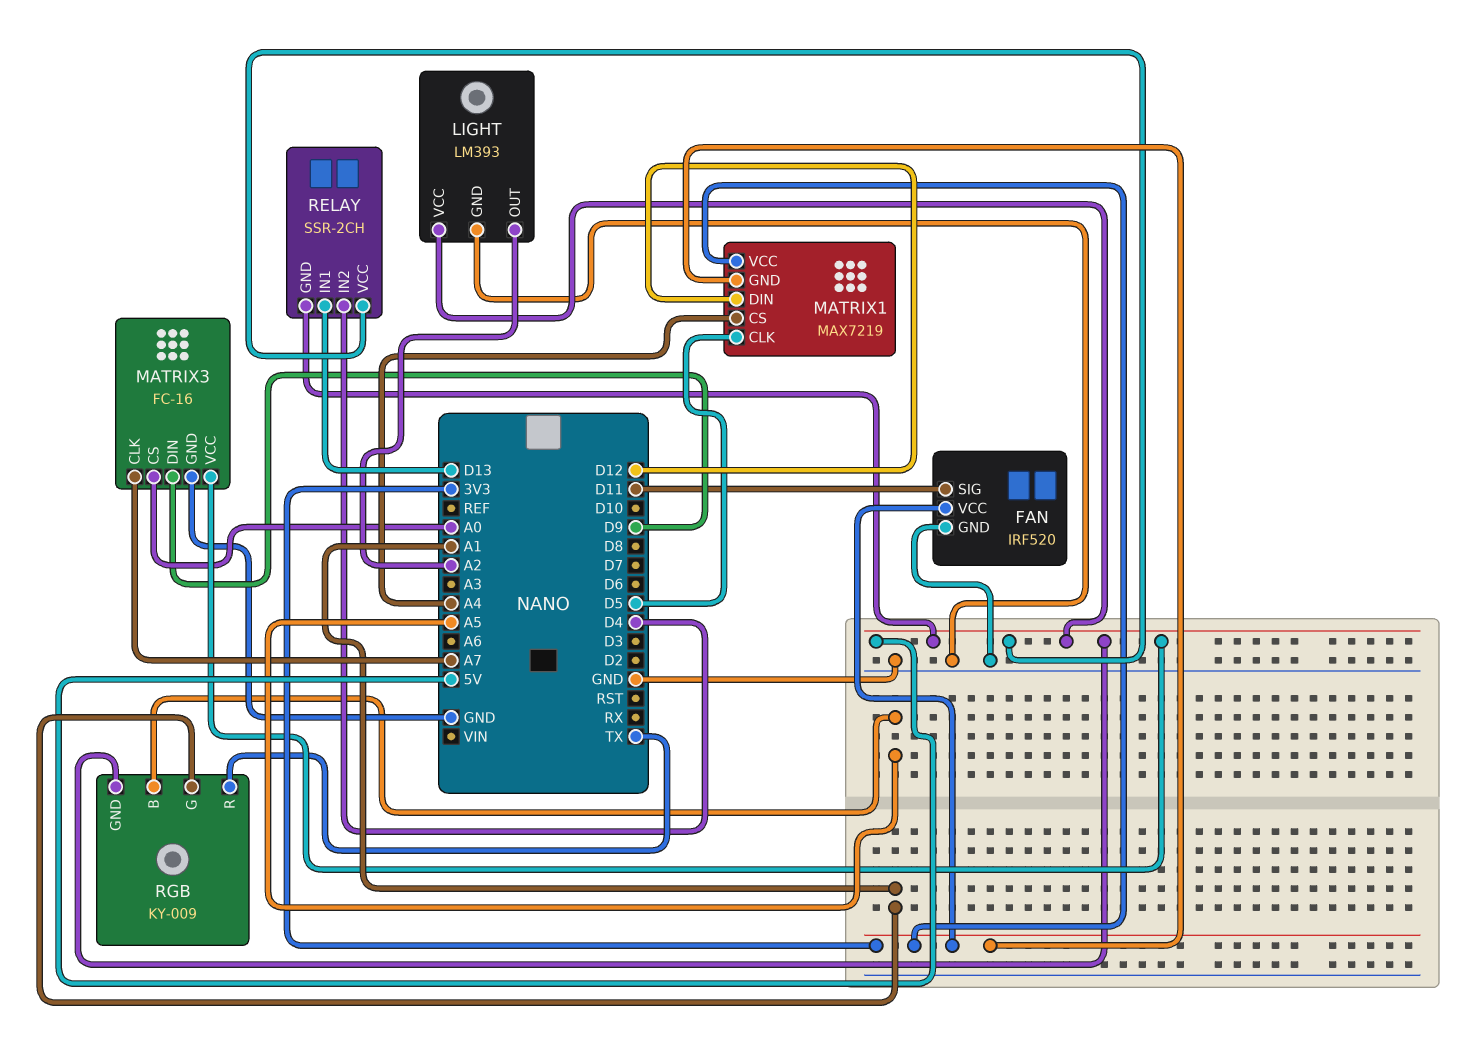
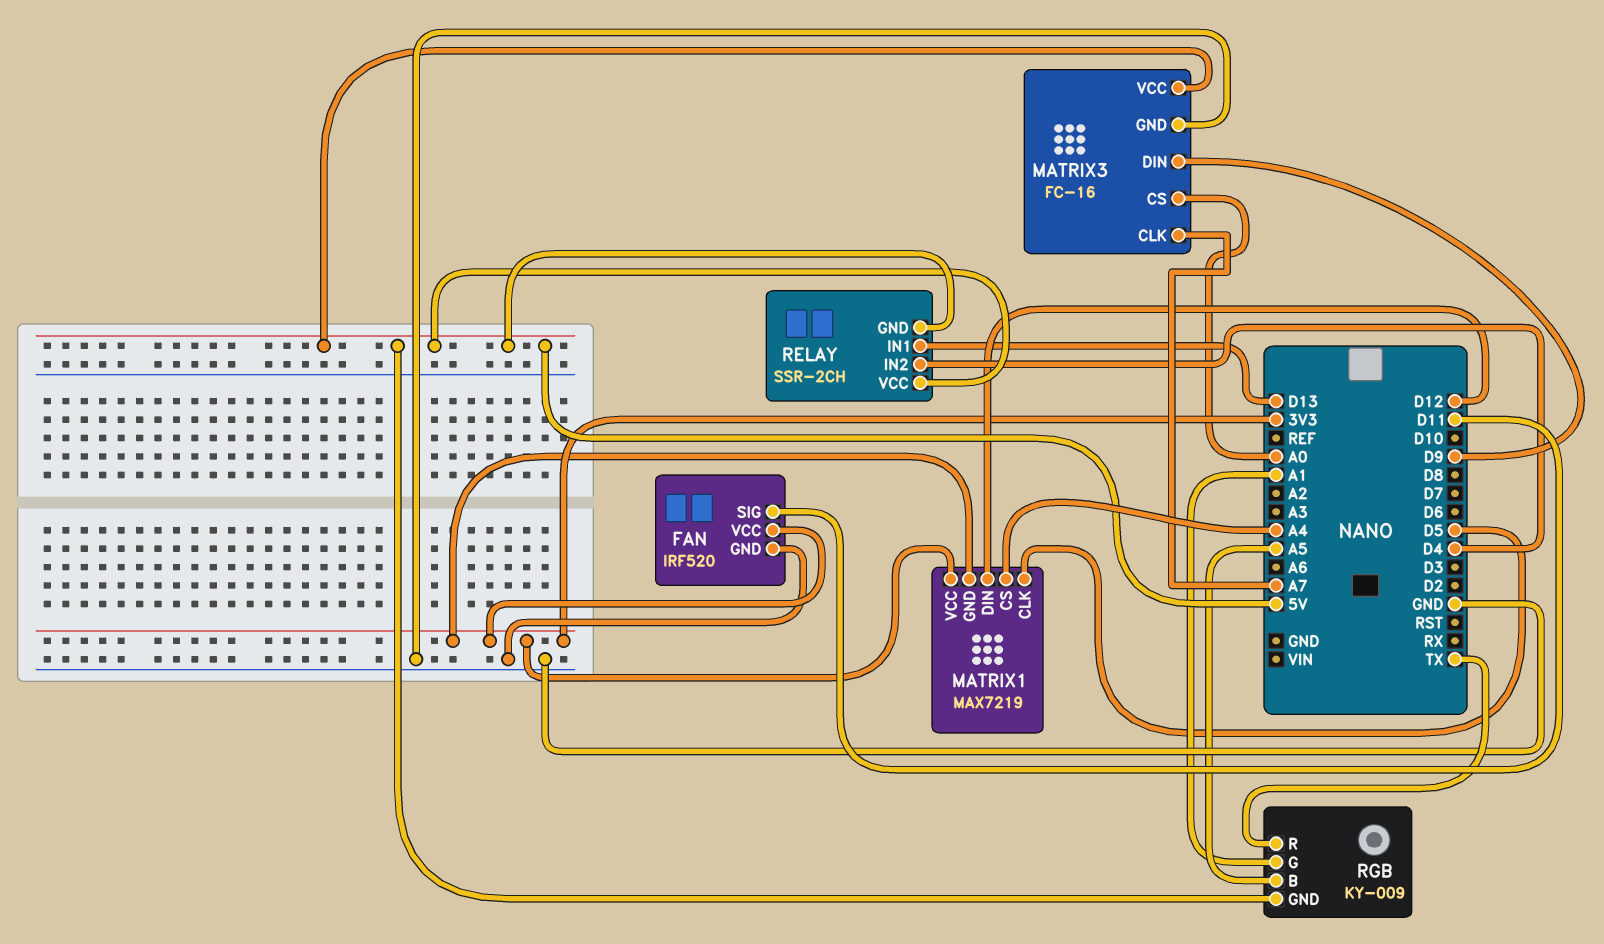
LIGHT: LM393 -> none
LIGHT pin GND: GND -> none
LIGHT pin OUT: A2 -> none
LIGHT pin VCC: 5V -> none

